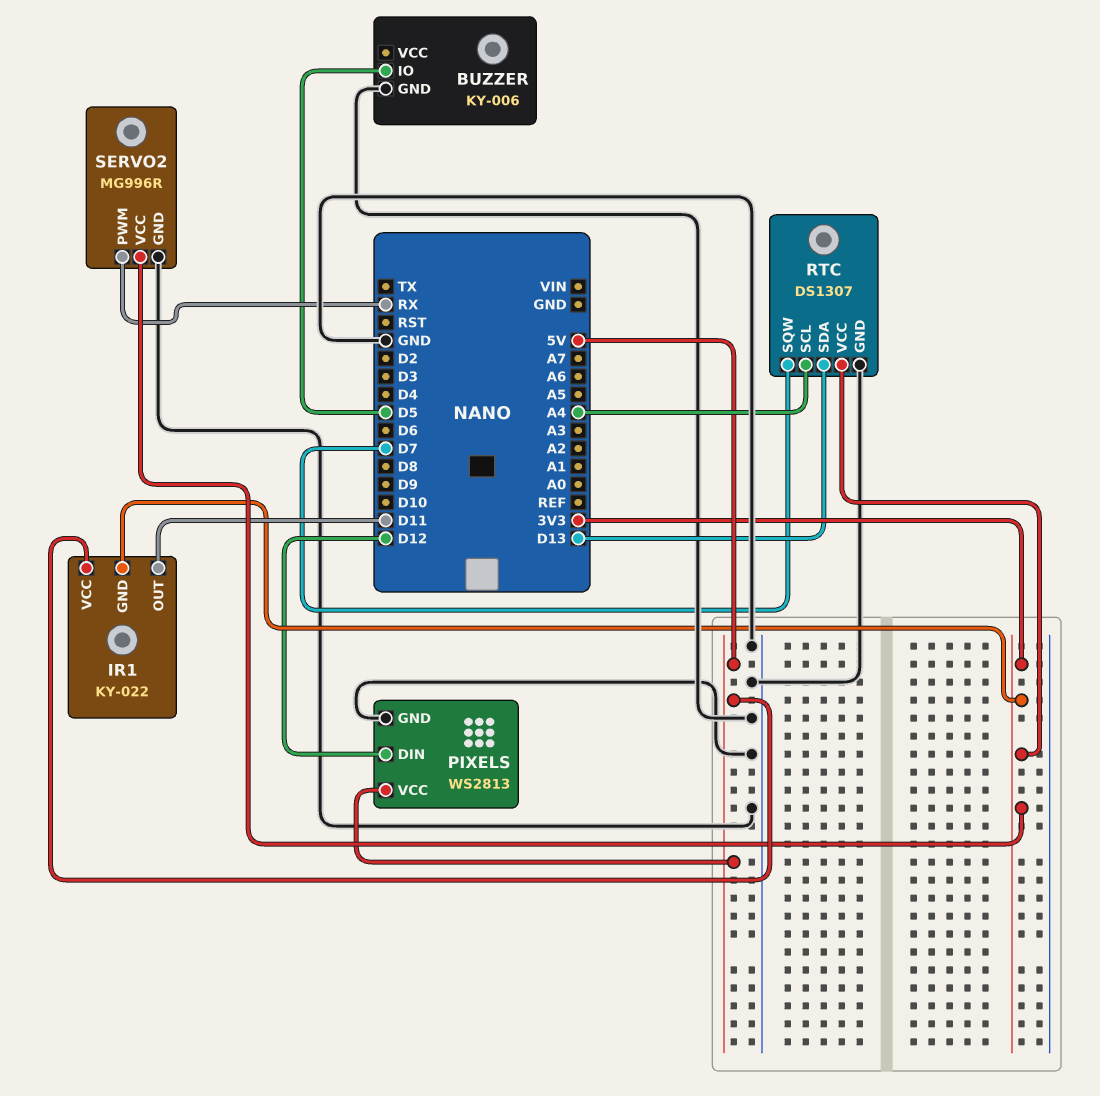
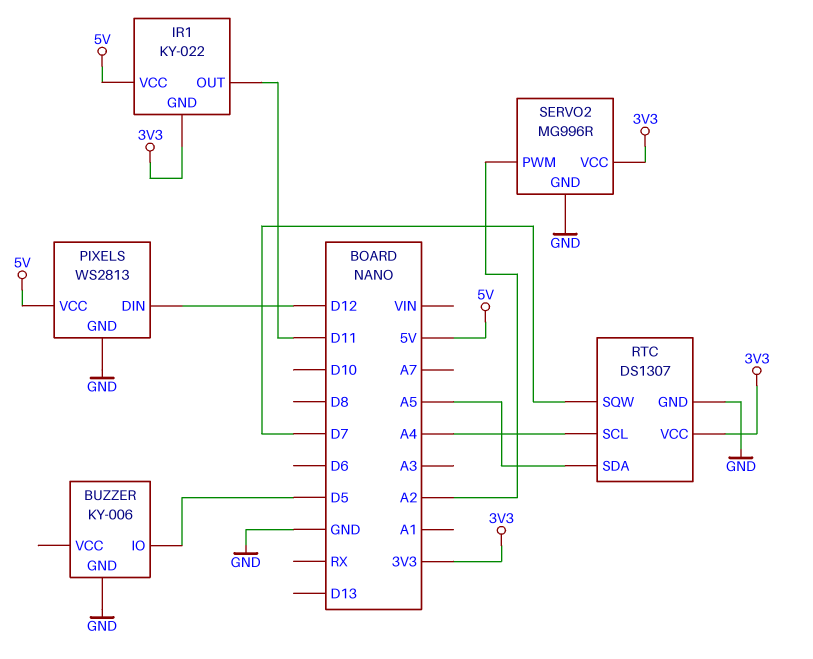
RTC pin SDA: D13 -> A5
SERVO2 pin PWM: RX -> A2

